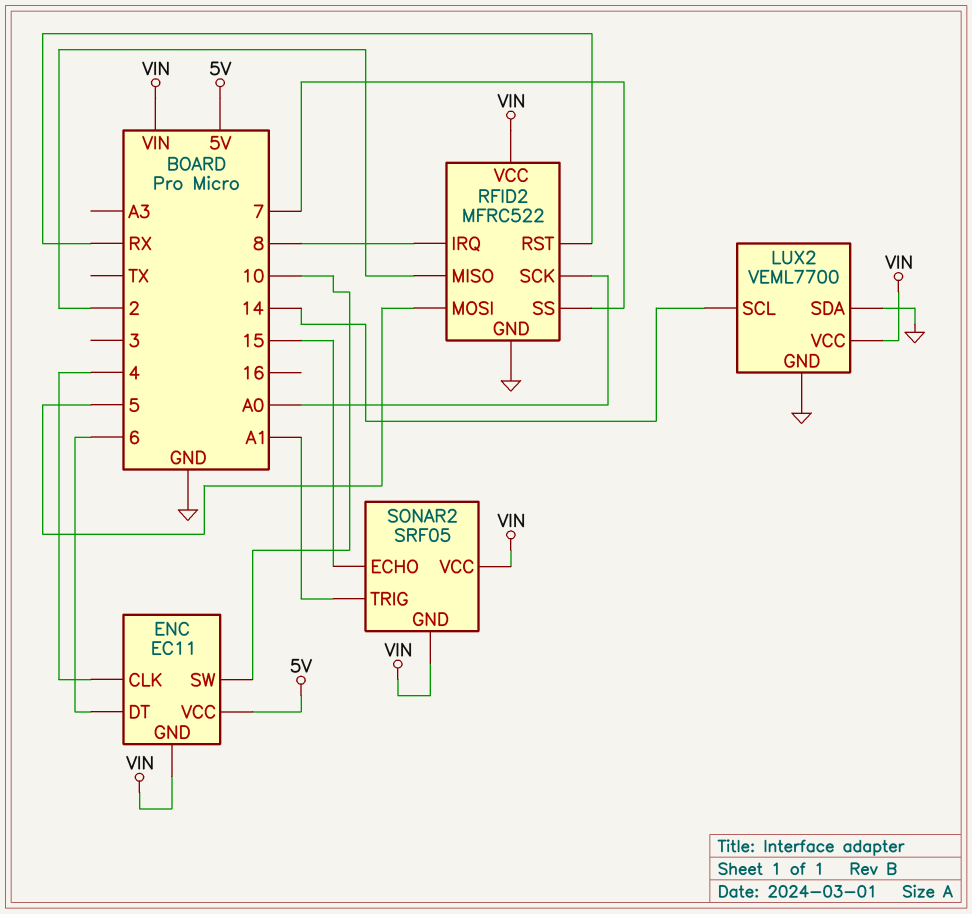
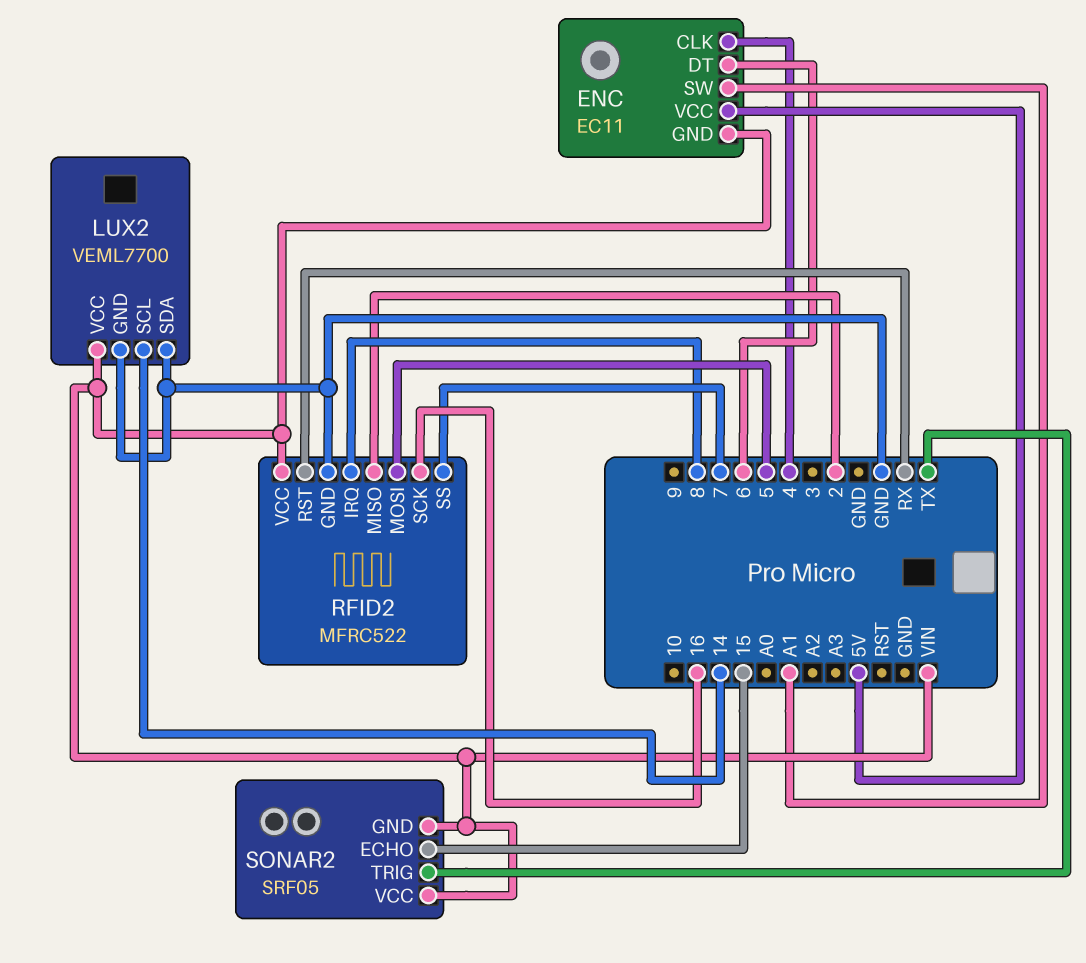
ENC pin SW: 10 -> A1
RFID2 pin SCK: A0 -> 16
SONAR2 pin TRIG: A1 -> TX

